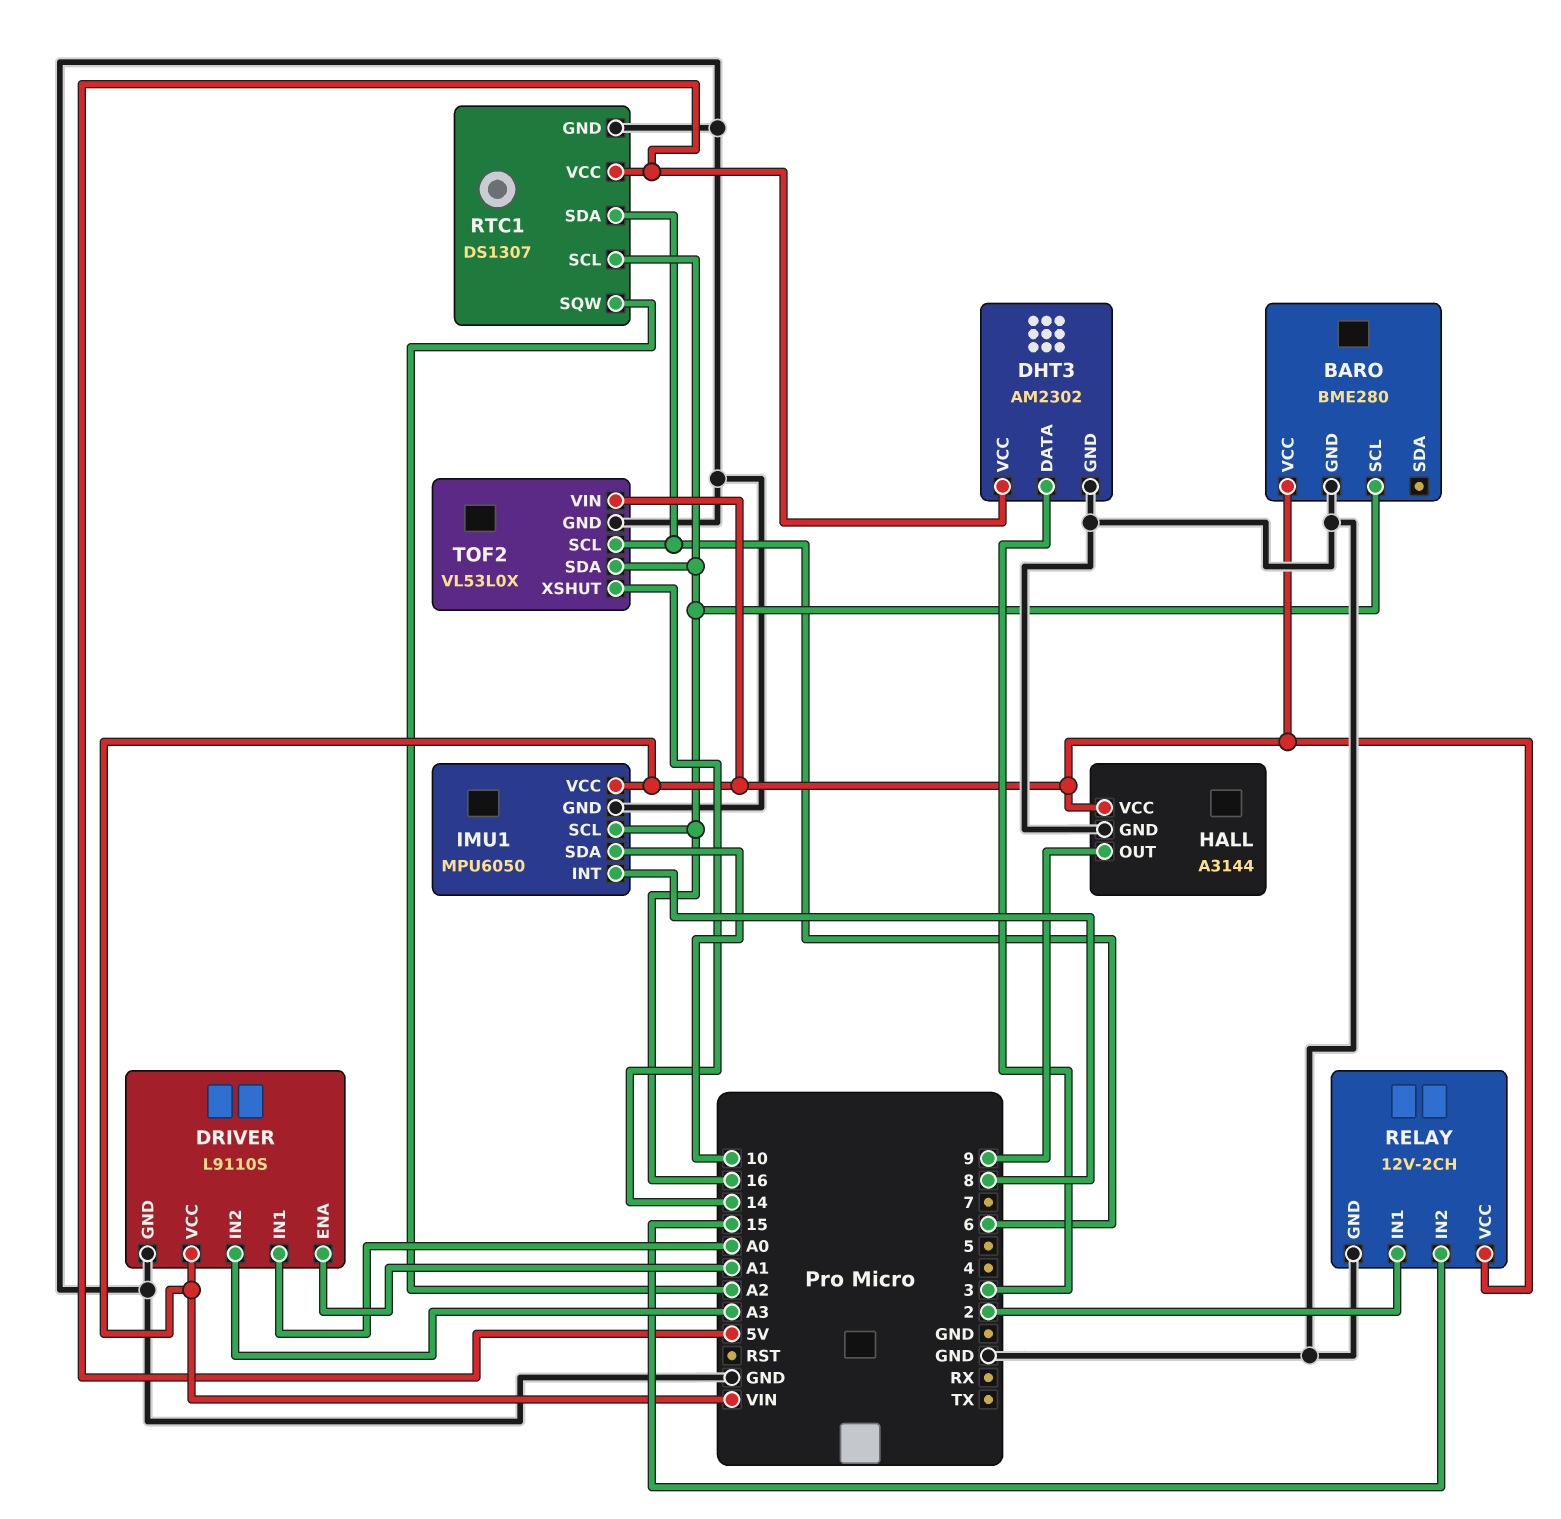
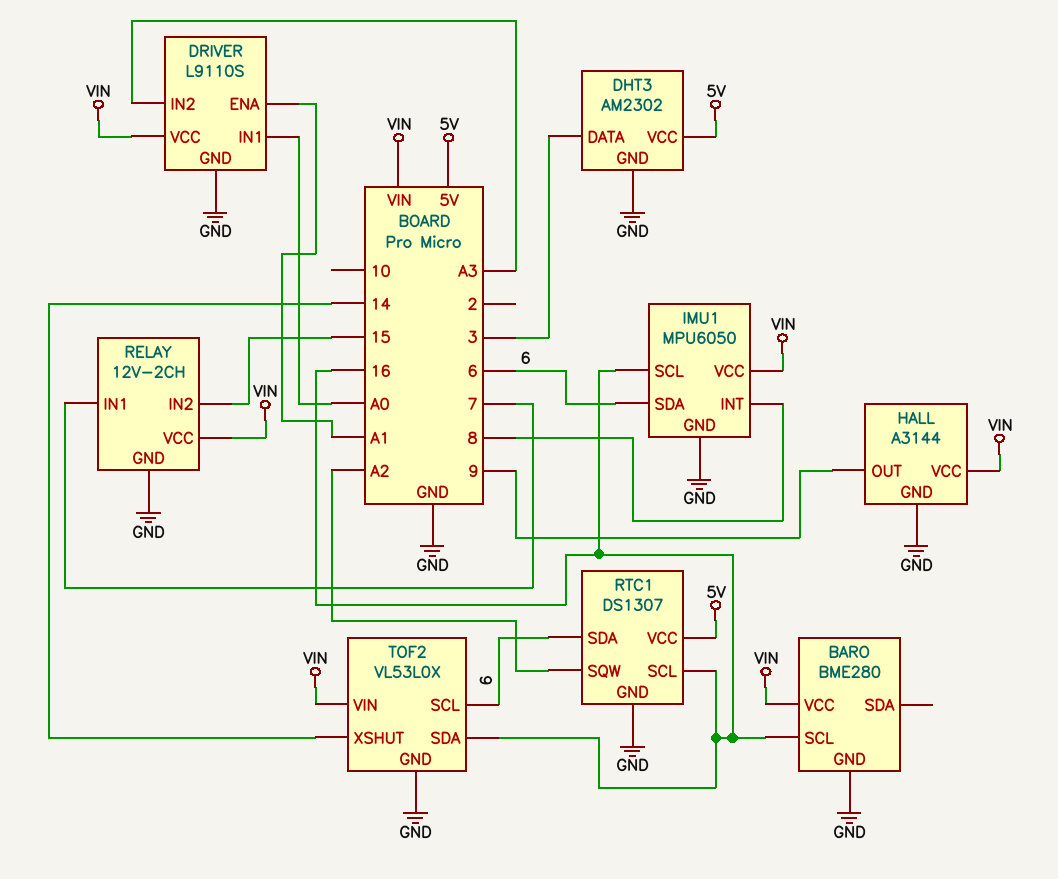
IMU1 pin SDA: 10 -> 6
RELAY pin IN1: 2 -> 7

